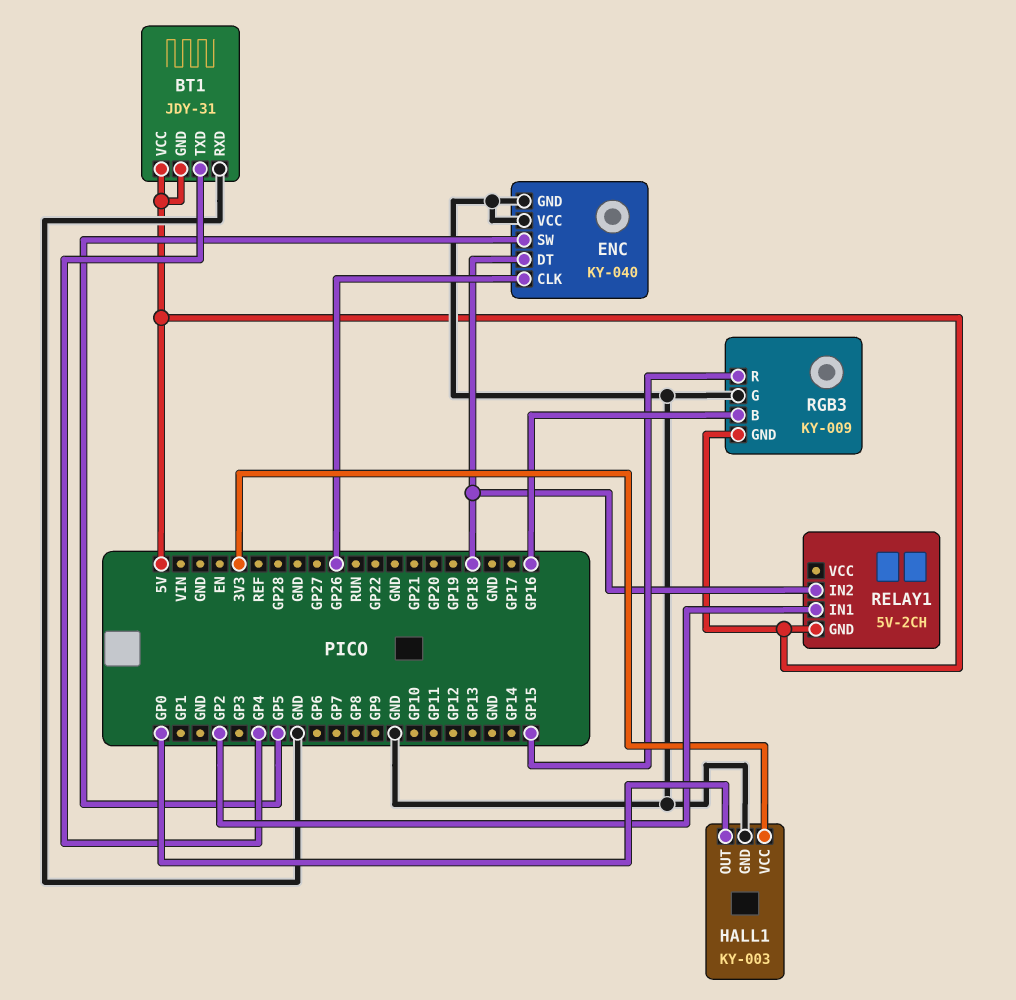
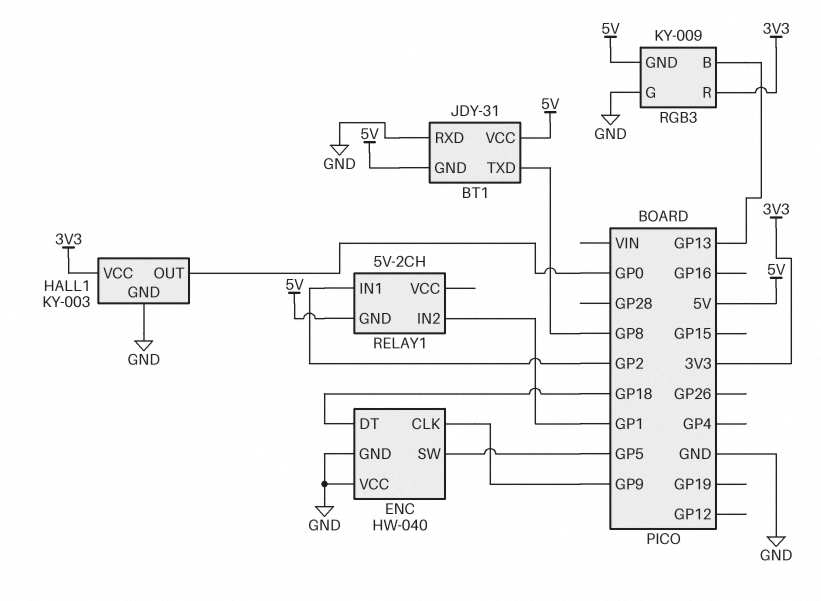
BT1 pin TXD: GP4 -> GP8
ENC: KY-040 -> HW-040
ENC pin CLK: GP26 -> GP9
RELAY1 pin IN2: GP18 -> GP1
RGB3 pin B: GP16 -> GP13
RGB3 pin R: GP15 -> 3V3

